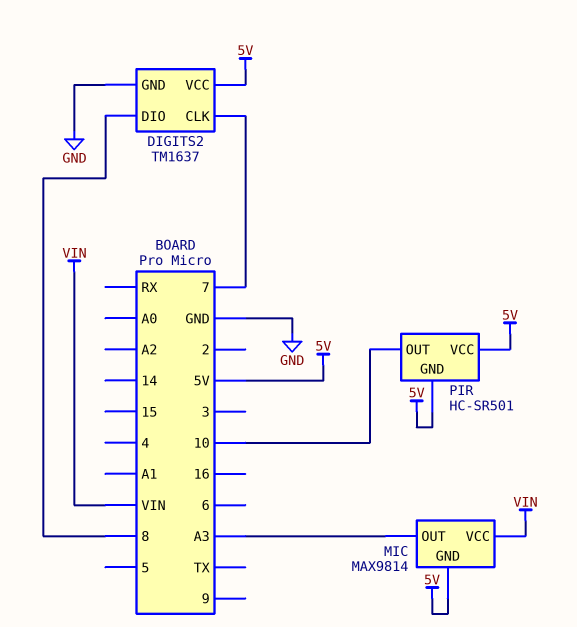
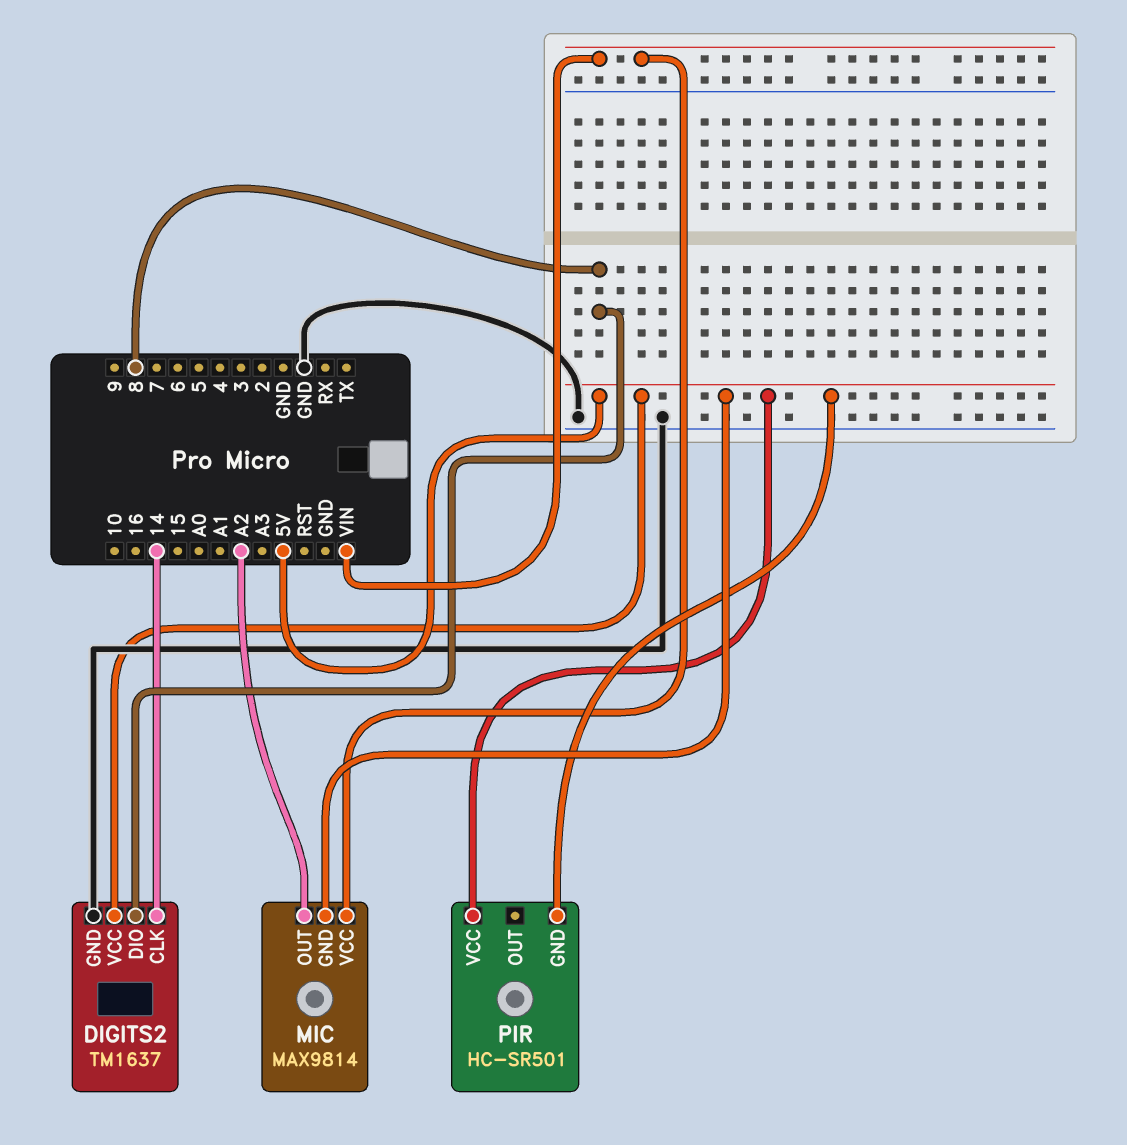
DIGITS2 pin CLK: 7 -> 14
MIC pin OUT: A3 -> A2
PIR pin OUT: 10 -> none

